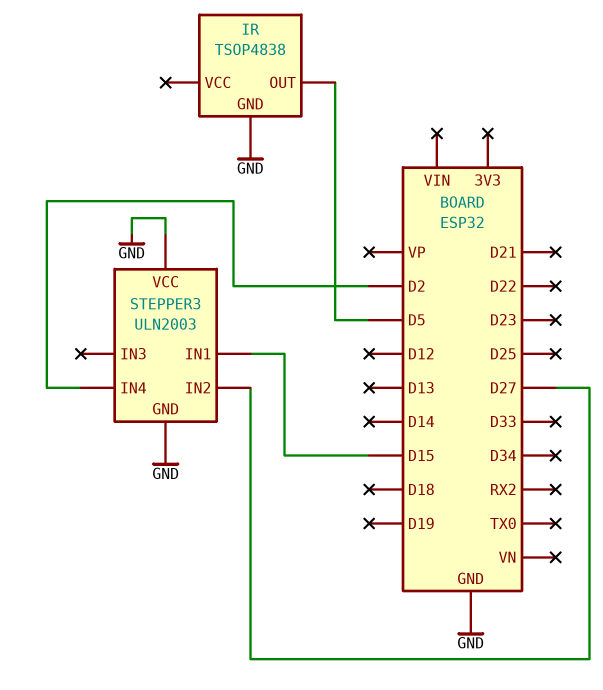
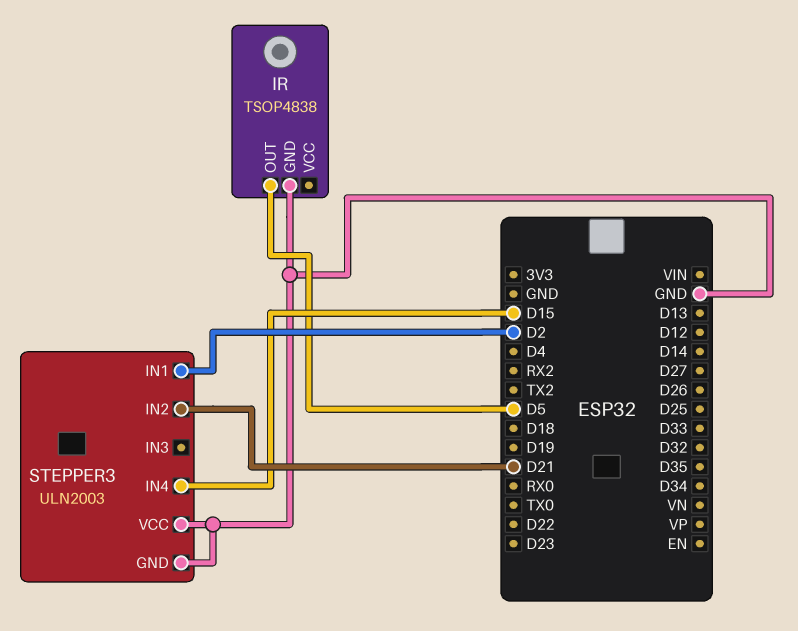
STEPPER3 pin IN1: D15 -> D2
STEPPER3 pin IN2: D27 -> D21
STEPPER3 pin IN4: D2 -> D15

